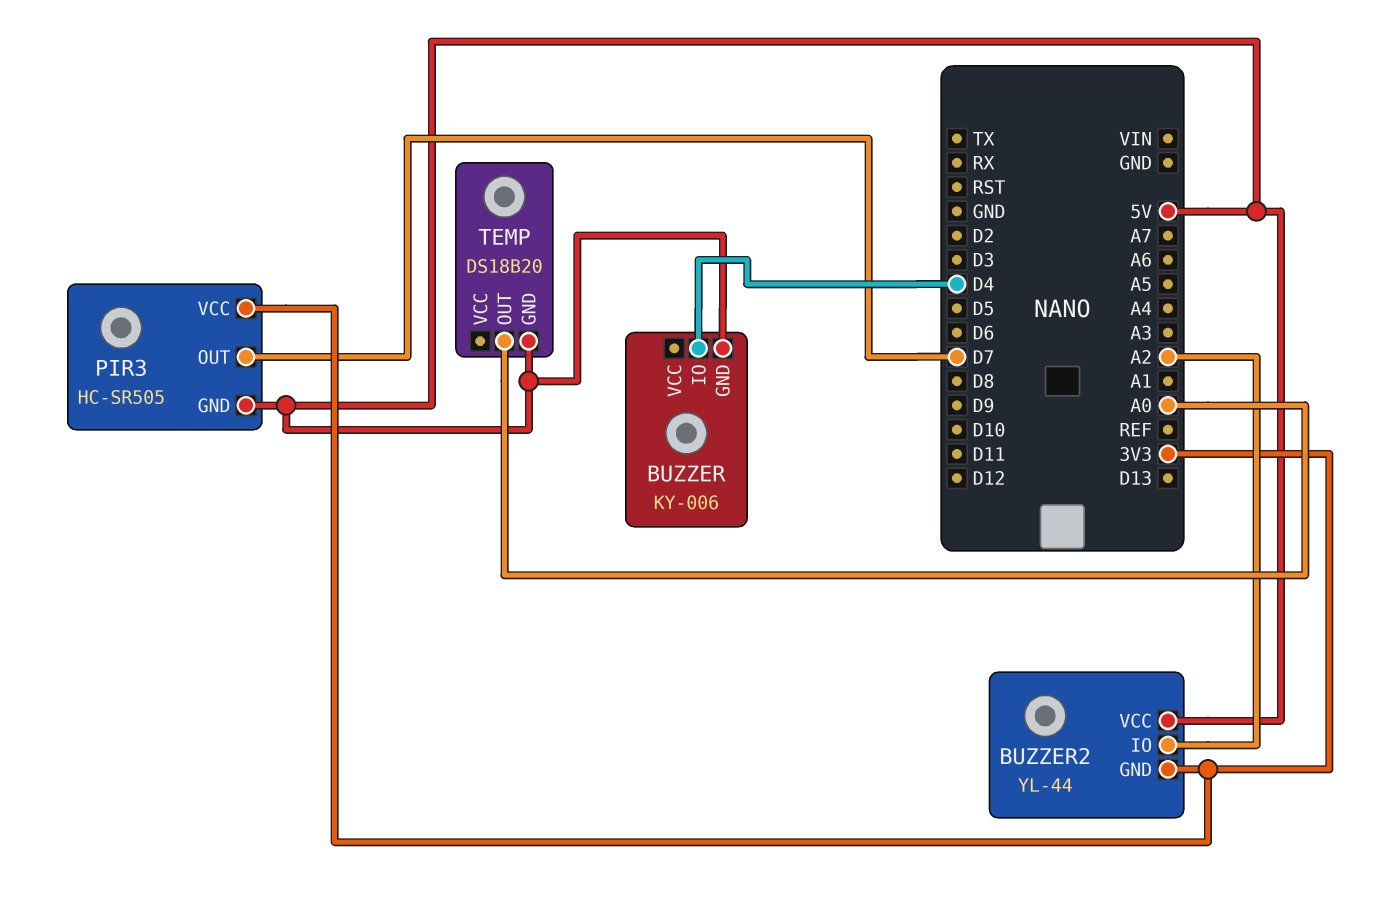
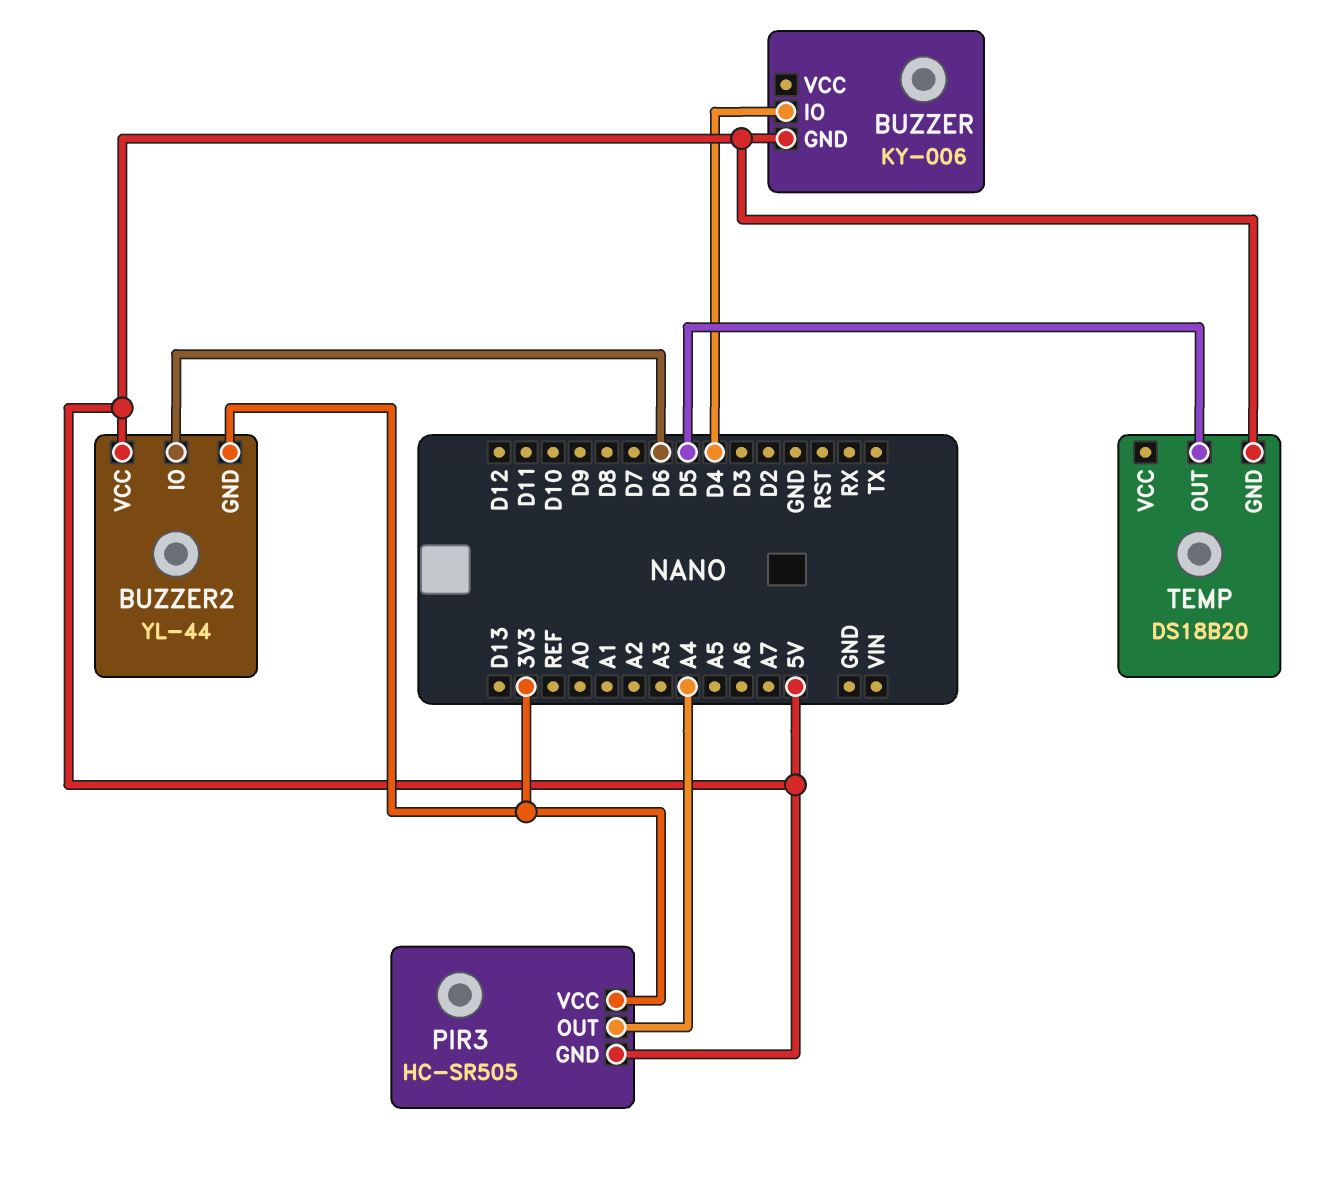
BUZZER2 pin IO: A2 -> D6
PIR3 pin OUT: D7 -> A4
TEMP pin OUT: A0 -> D5

